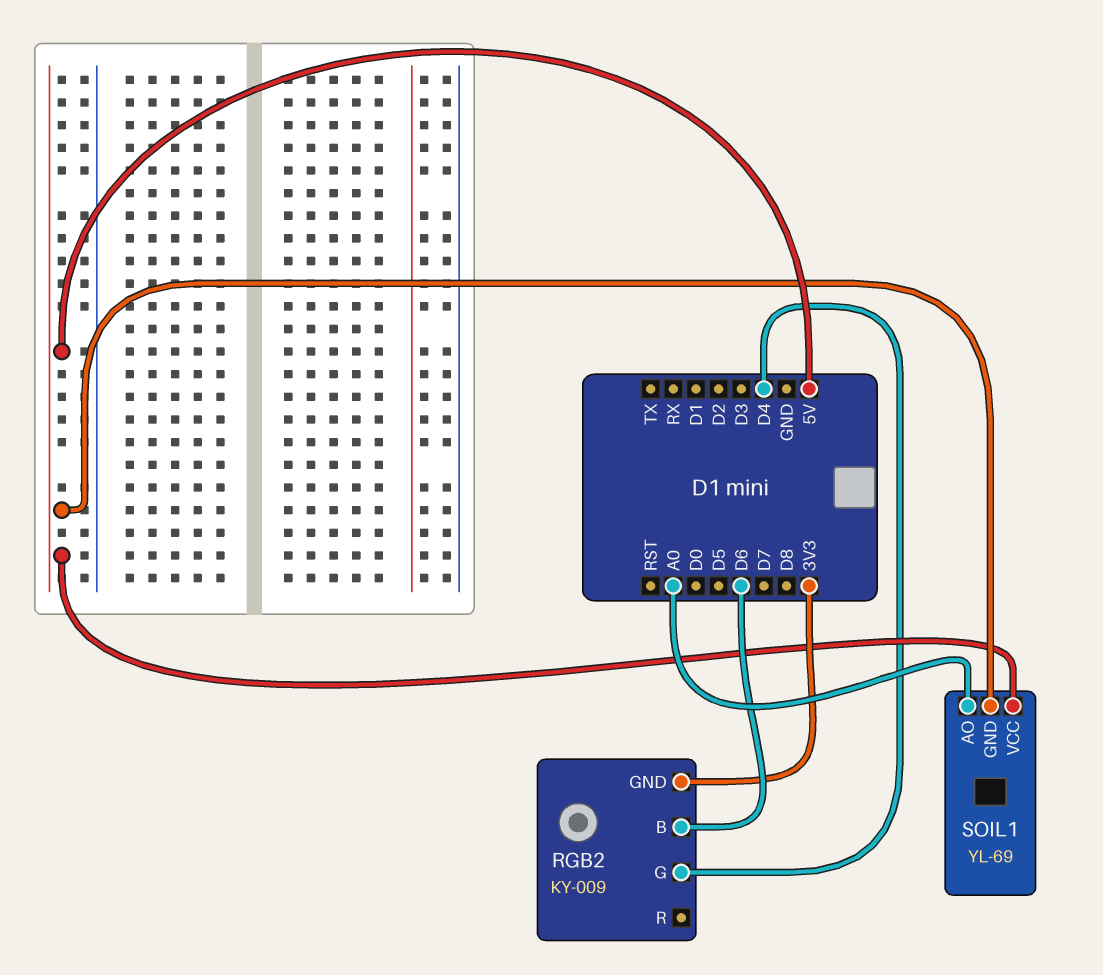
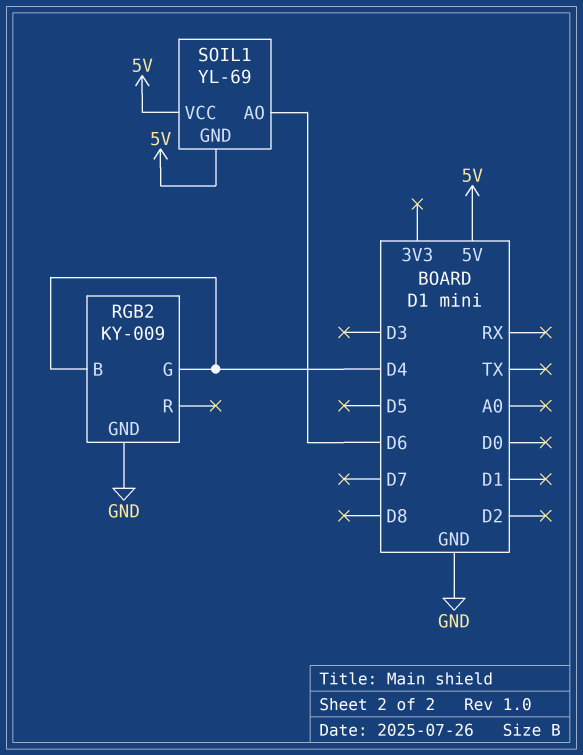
RGB2 pin B: D6 -> D4
RGB2 pin GND: 3V3 -> GND
SOIL1 pin AO: A0 -> D6

